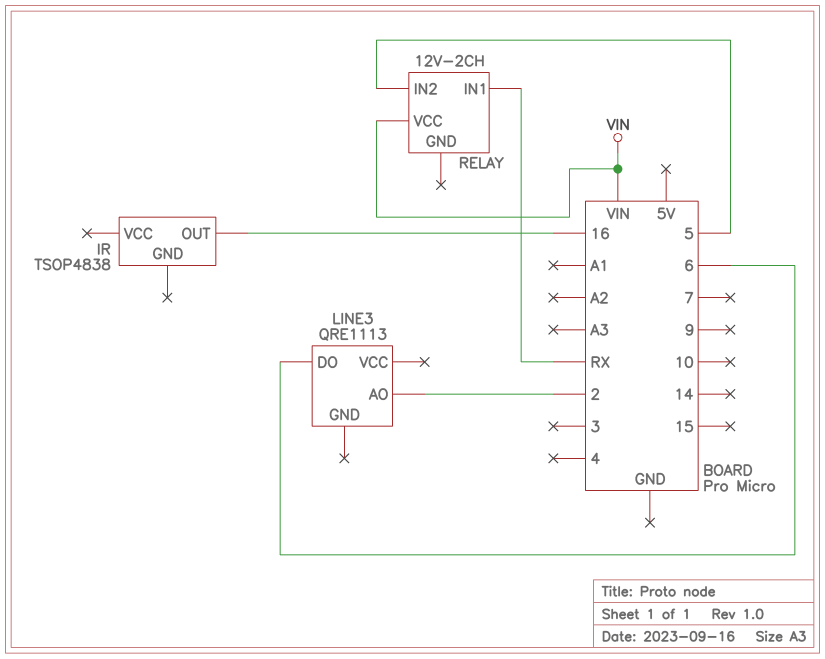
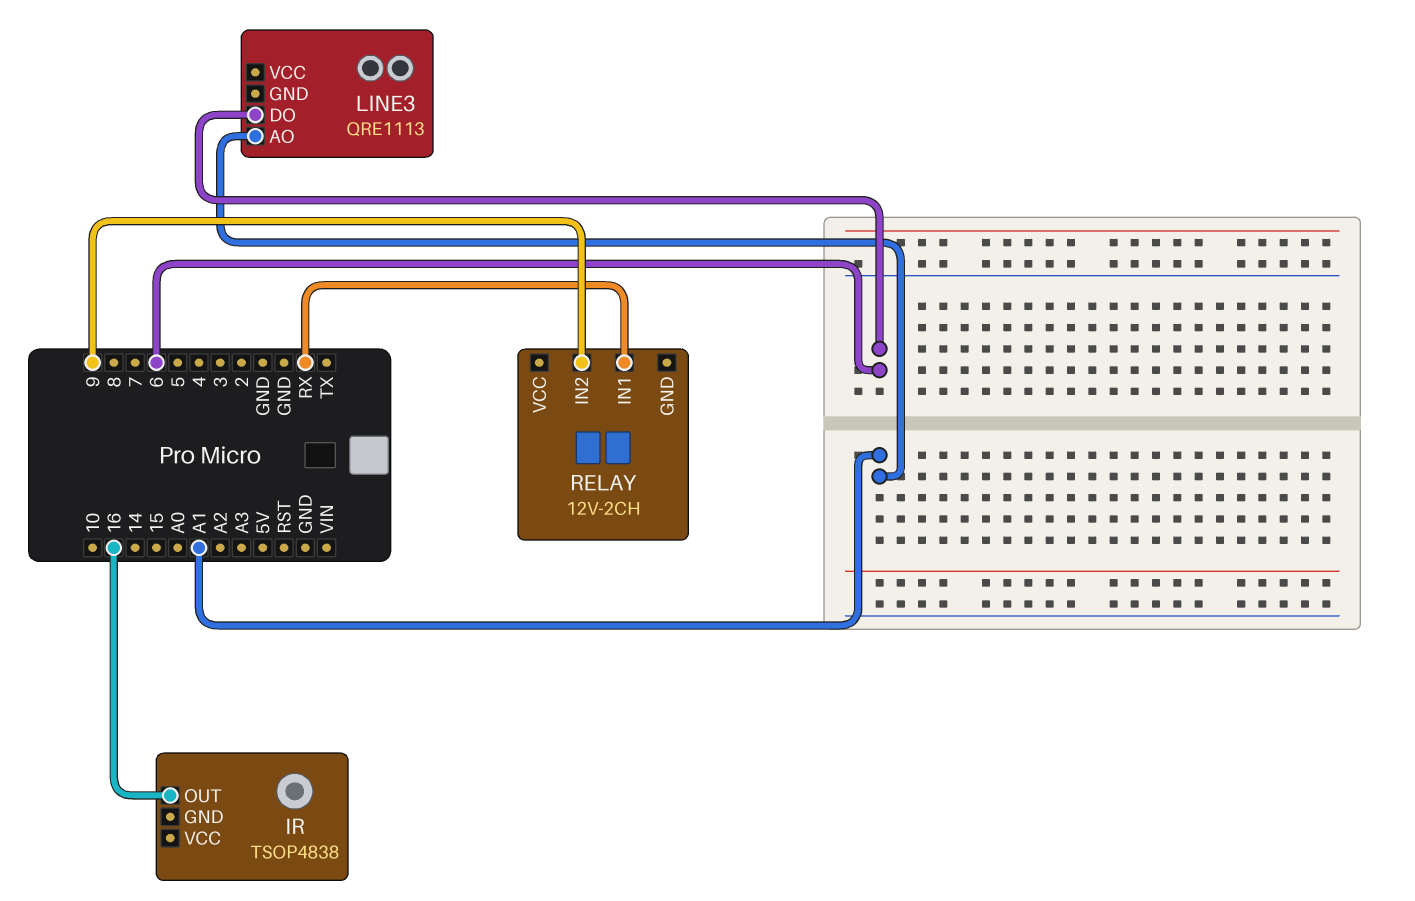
LINE3 pin AO: 2 -> A1
RELAY pin IN2: 5 -> 9
RELAY pin VCC: VIN -> none

